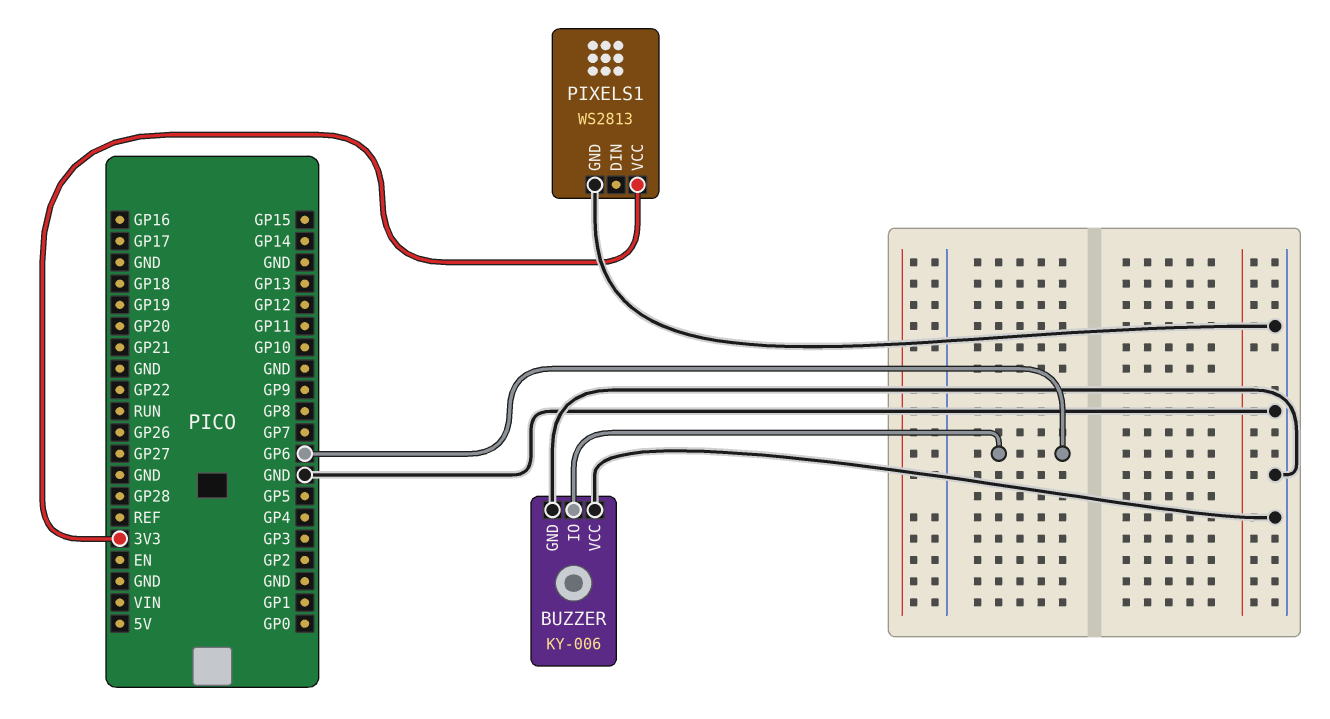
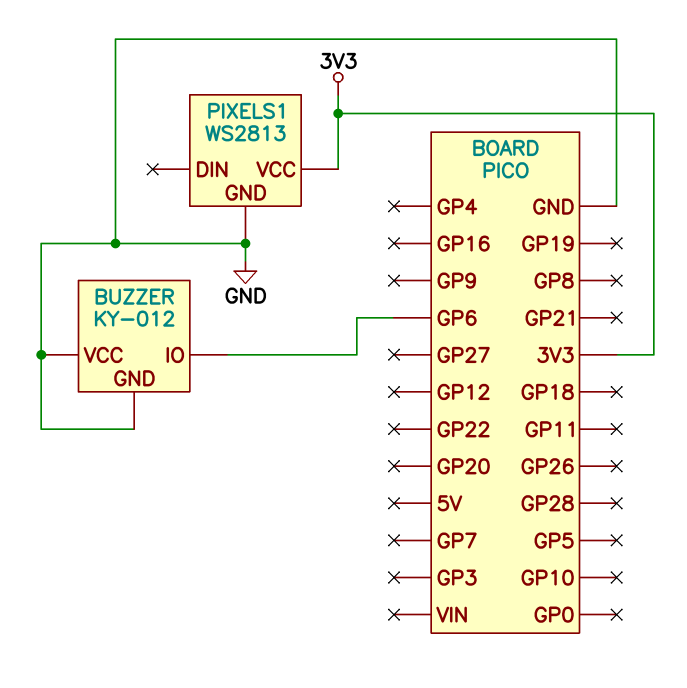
BUZZER: KY-006 -> KY-012

